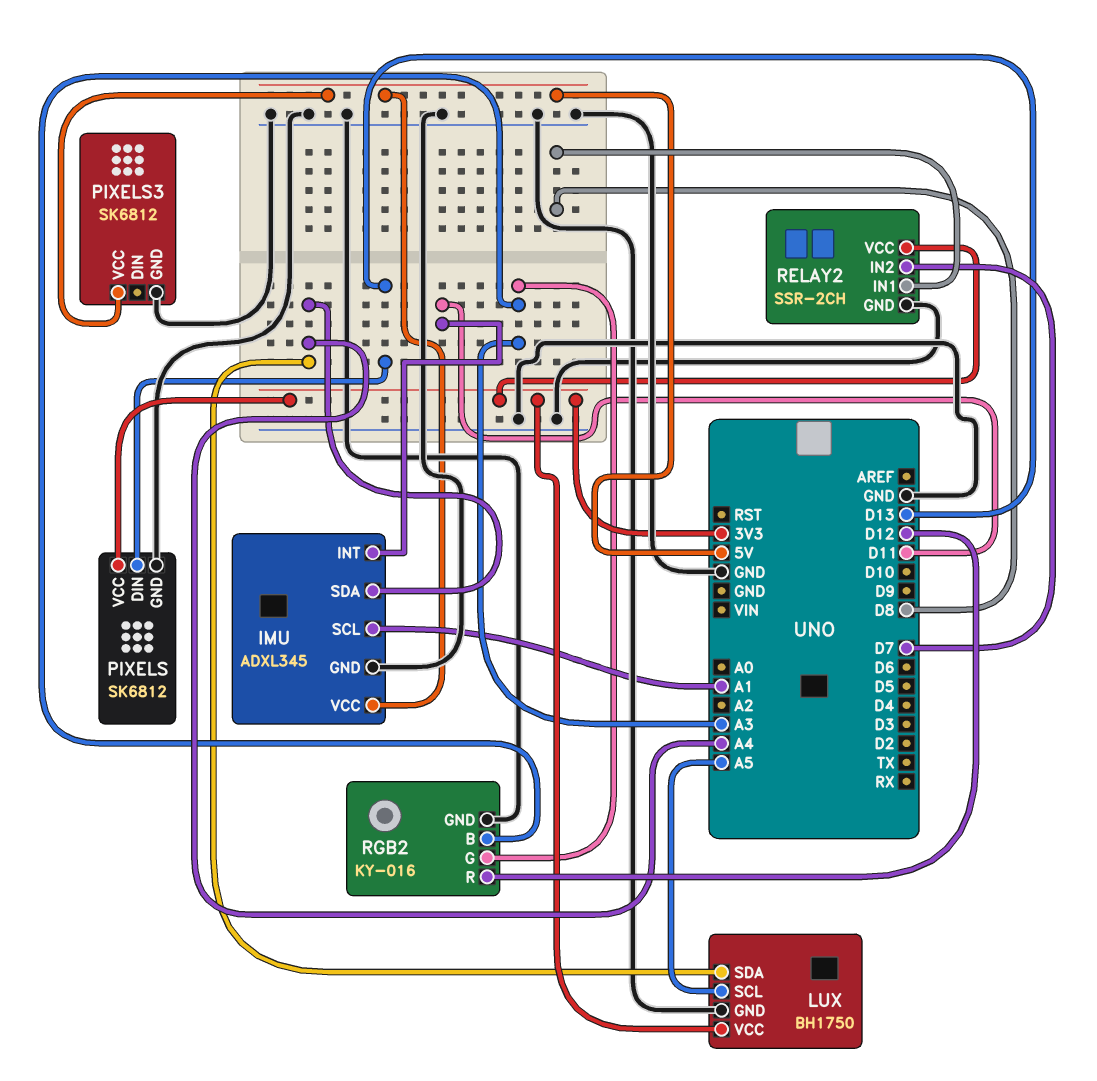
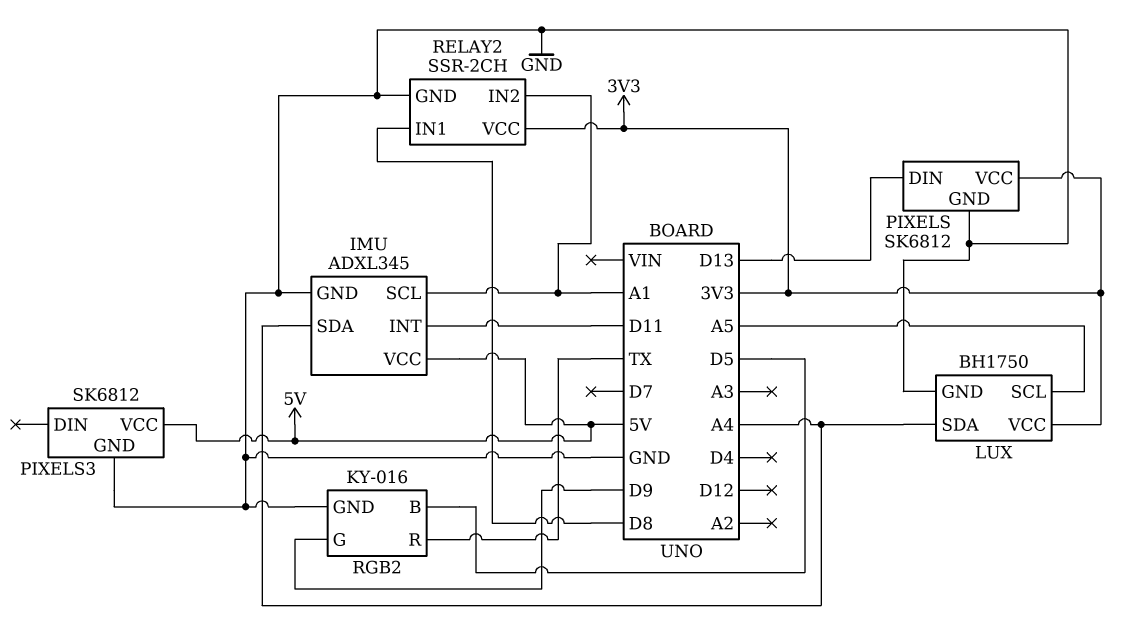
RELAY2 pin IN2: D7 -> A1
RGB2 pin B: A3 -> D5
RGB2 pin G: A3 -> D9
RGB2 pin R: D12 -> TX

